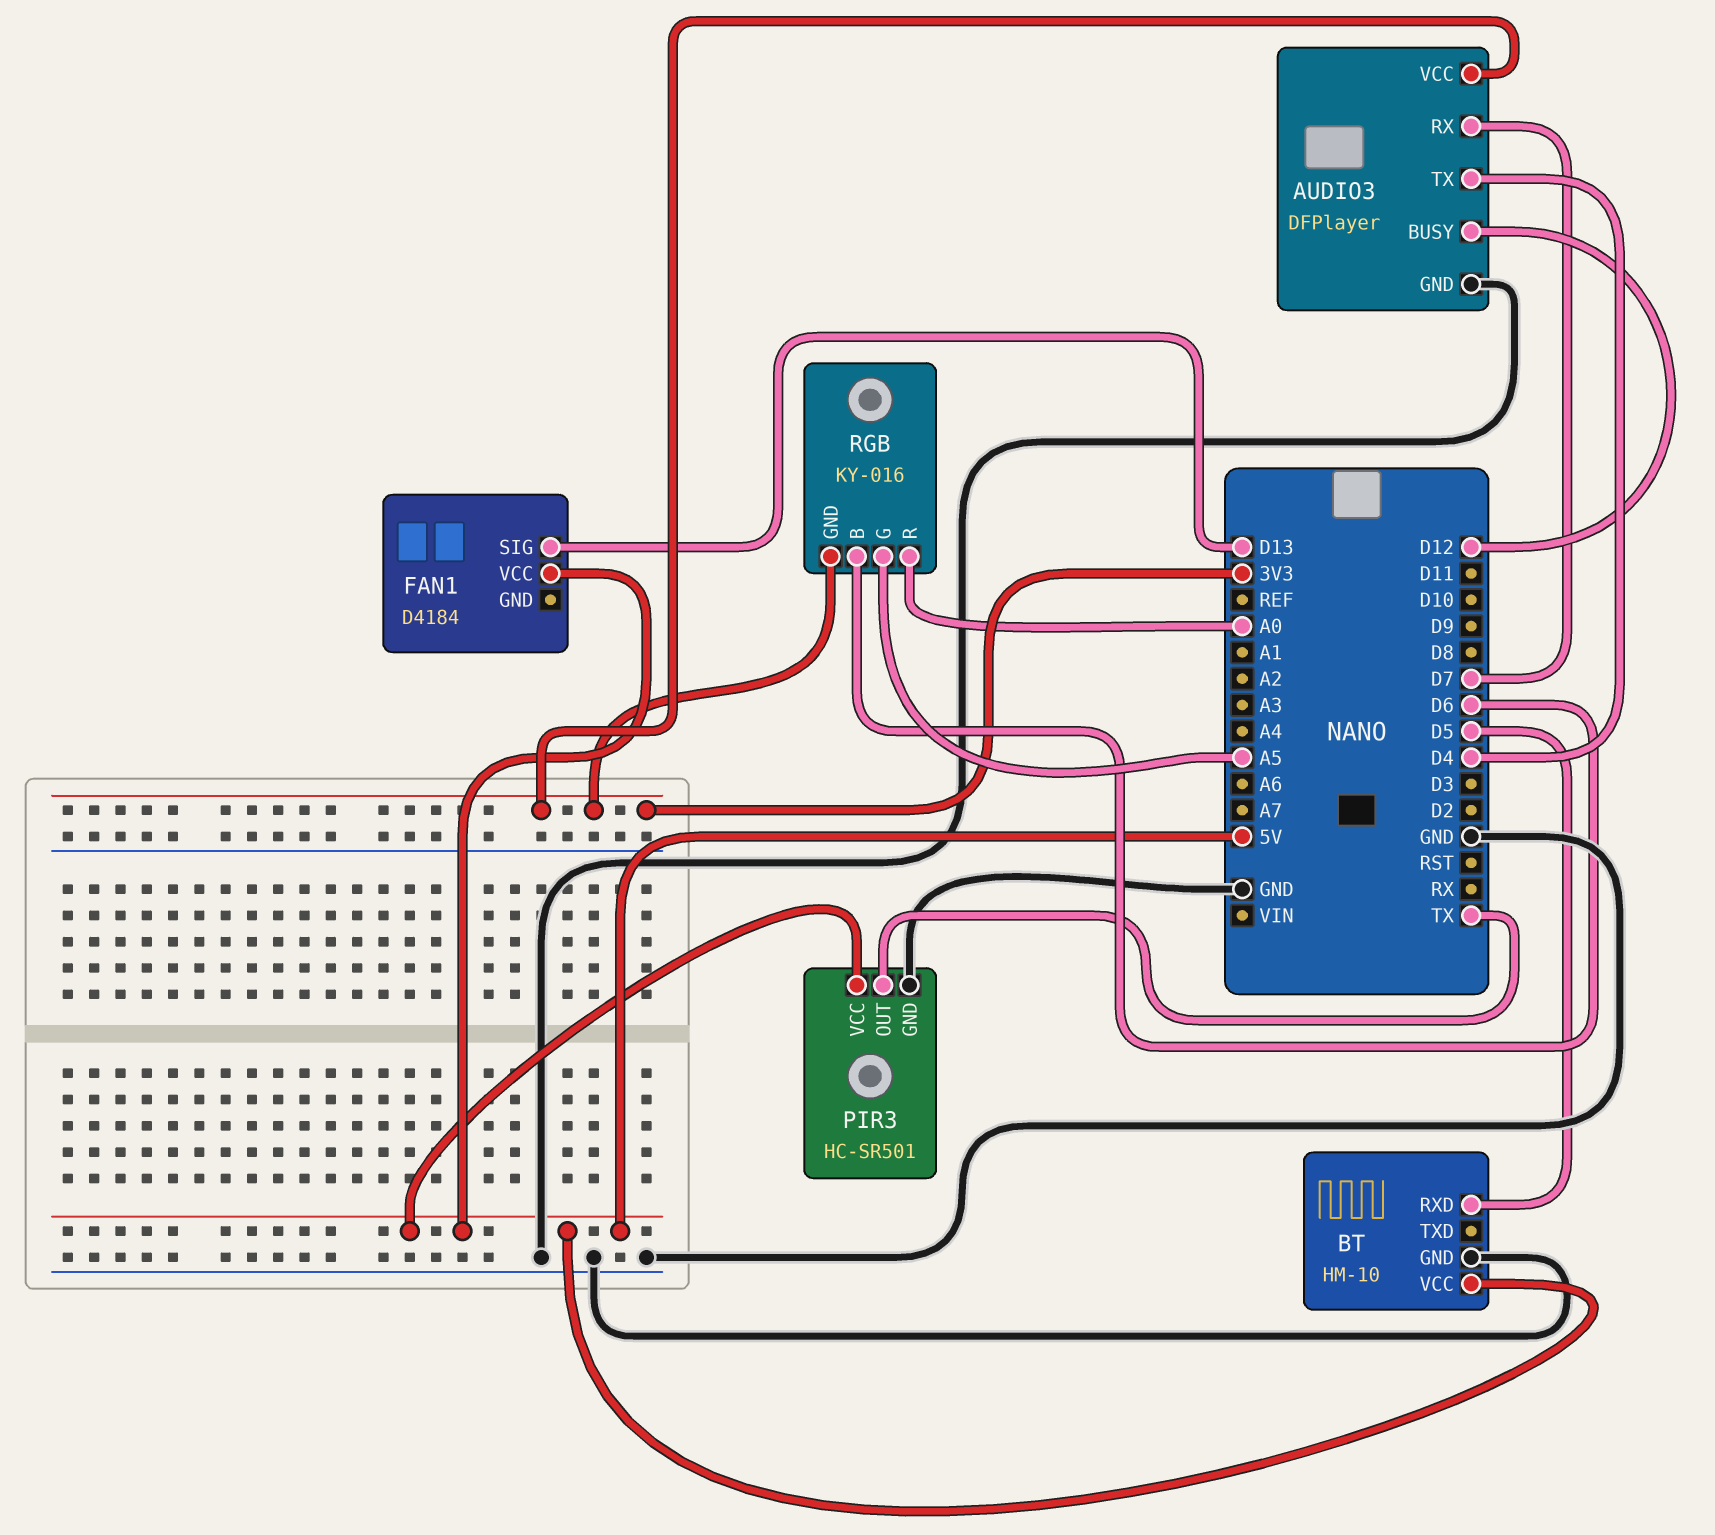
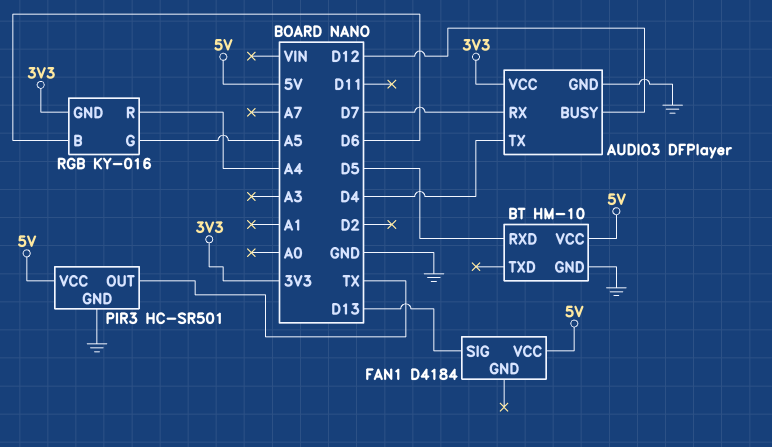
RGB pin R: A0 -> A4

